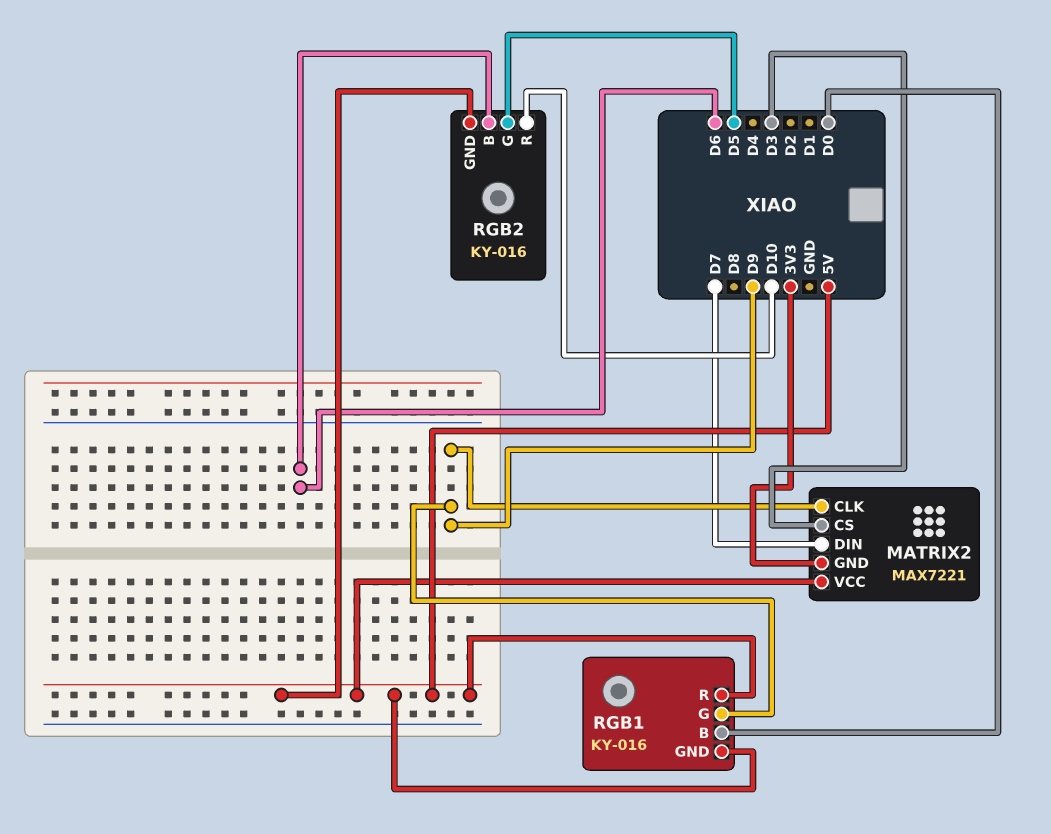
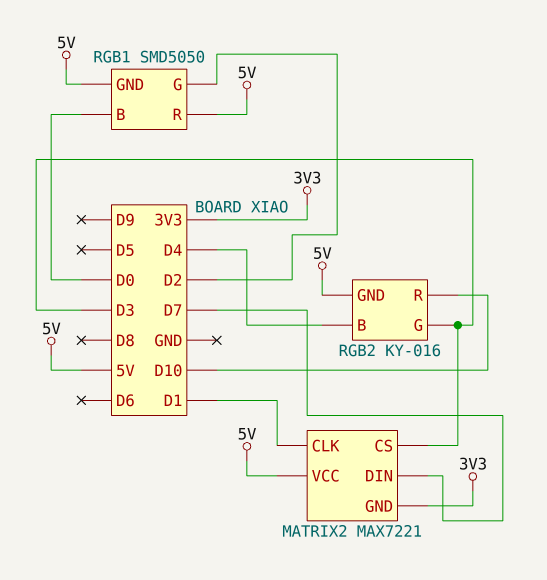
MATRIX2 pin CLK: D9 -> D1
RGB1: KY-016 -> SMD5050
RGB1 pin G: D9 -> D2
RGB2 pin B: D6 -> D4
RGB2 pin G: D5 -> D3

